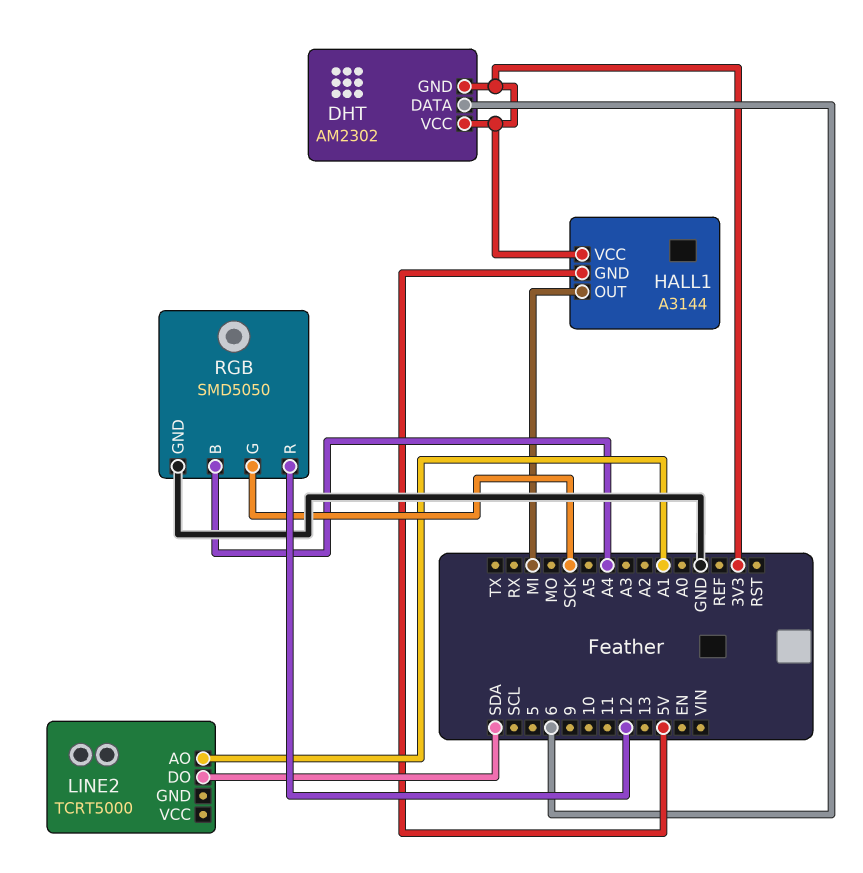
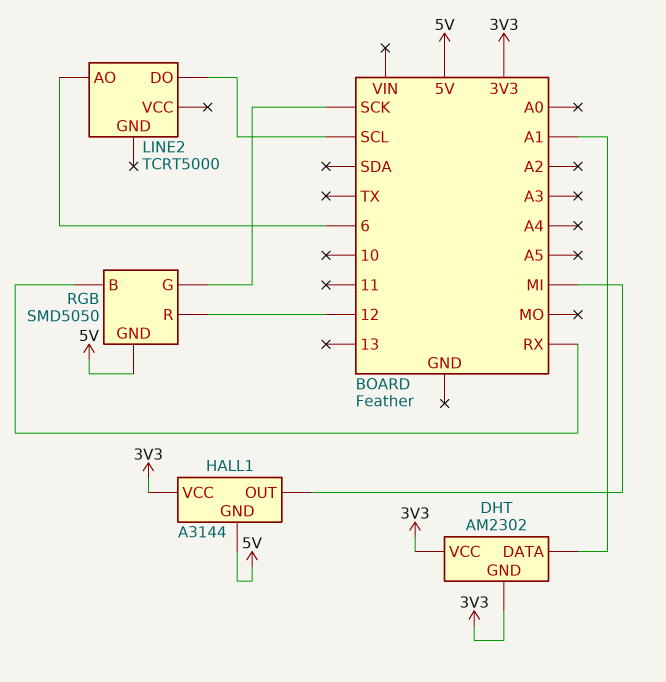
DHT pin DATA: 6 -> A1
LINE2 pin AO: A1 -> 6
LINE2 pin DO: SDA -> SCL
RGB pin B: A4 -> RX
RGB pin GND: GND -> 5V

